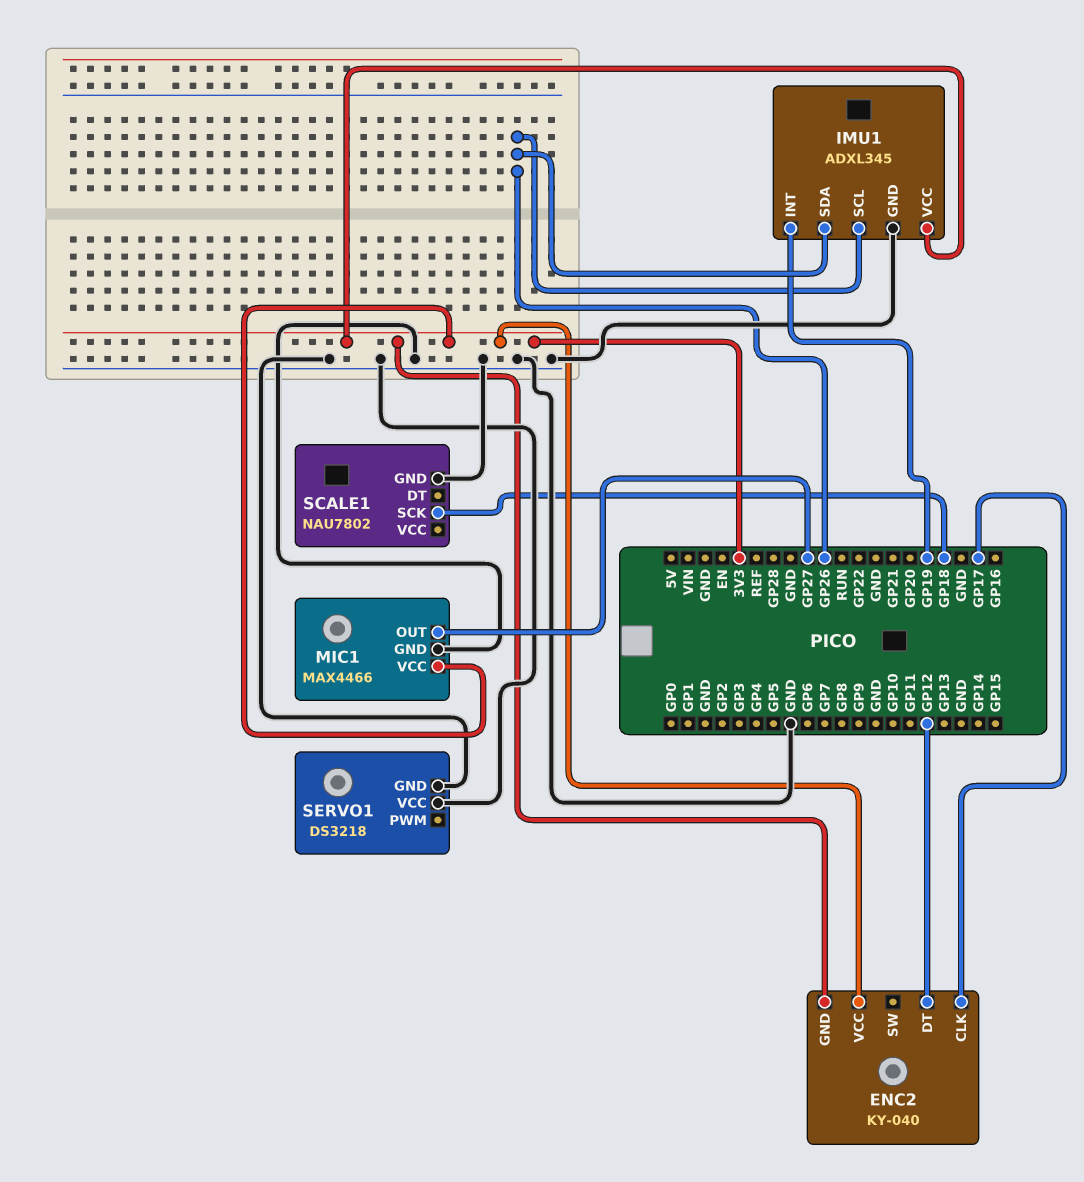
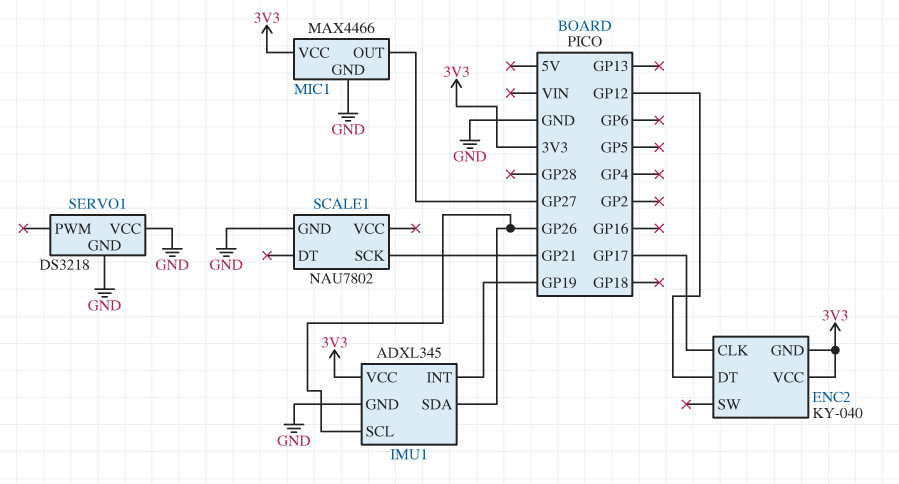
SCALE1 pin SCK: GP18 -> GP21

